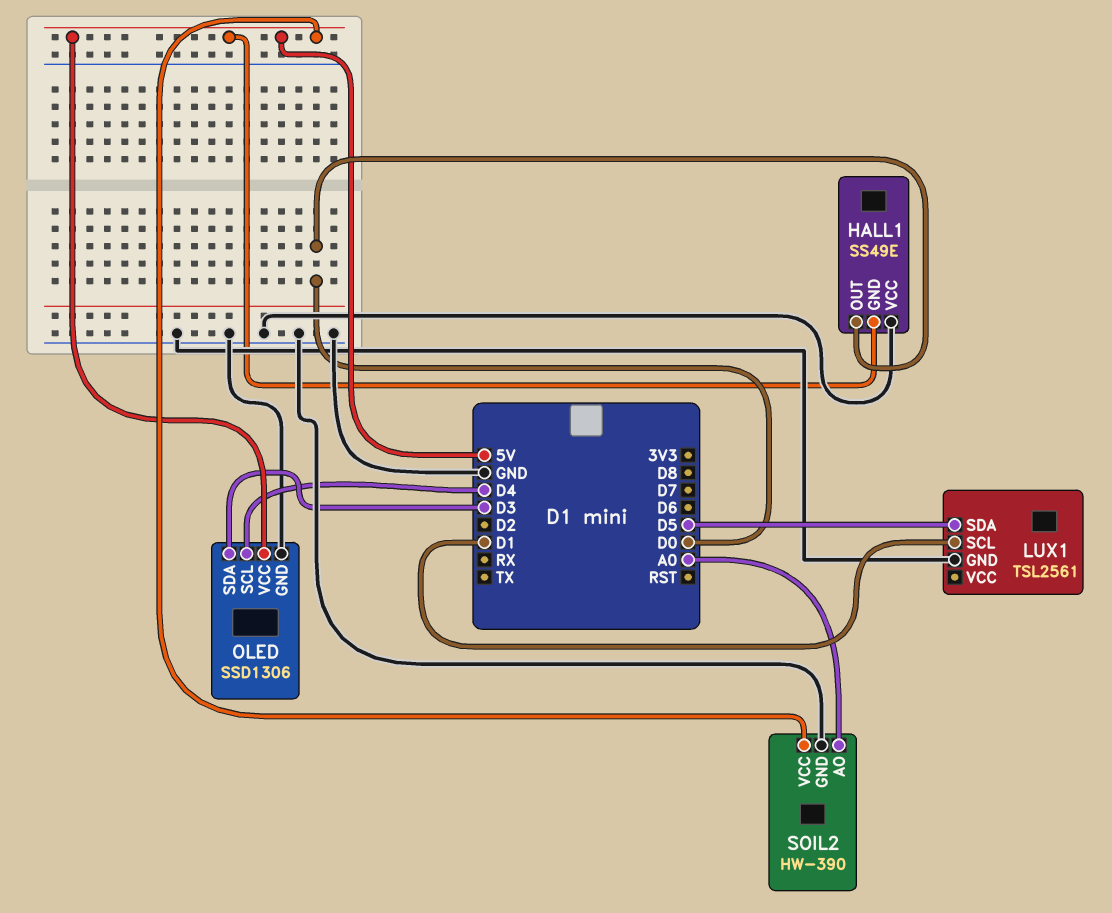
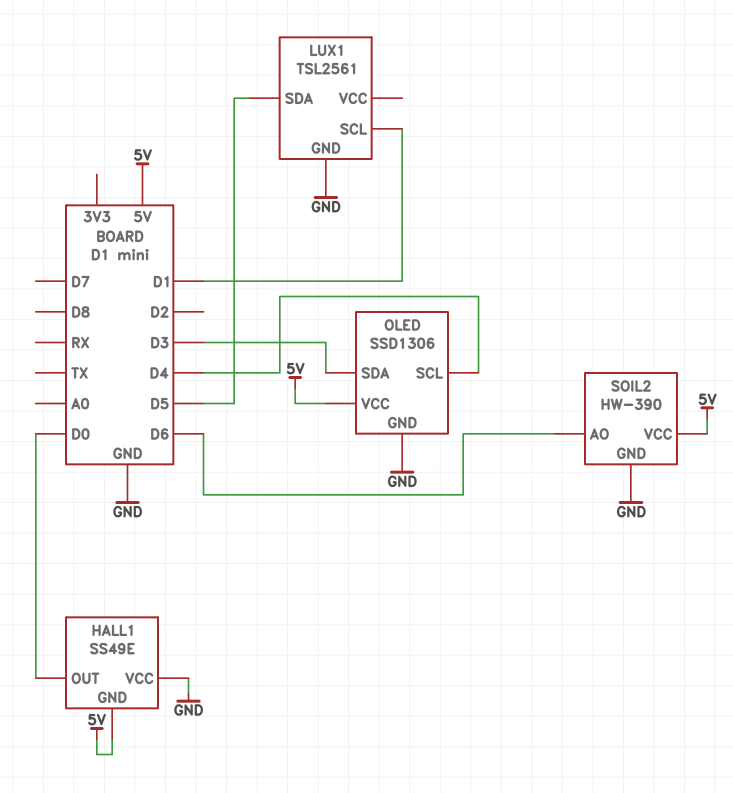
SOIL2 pin AO: A0 -> D6

